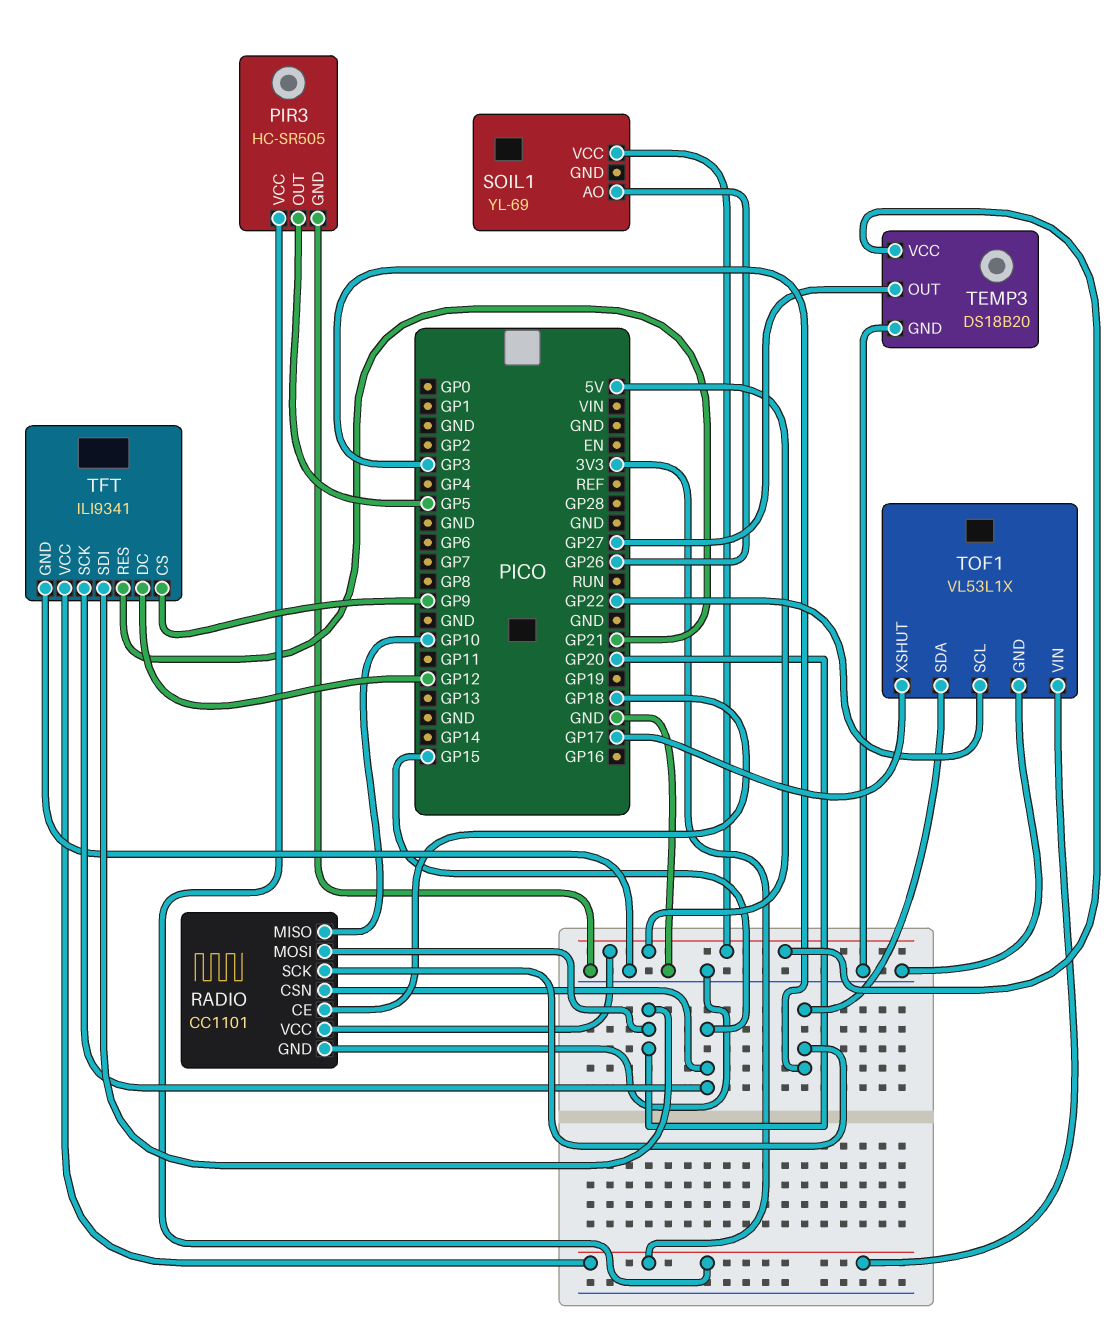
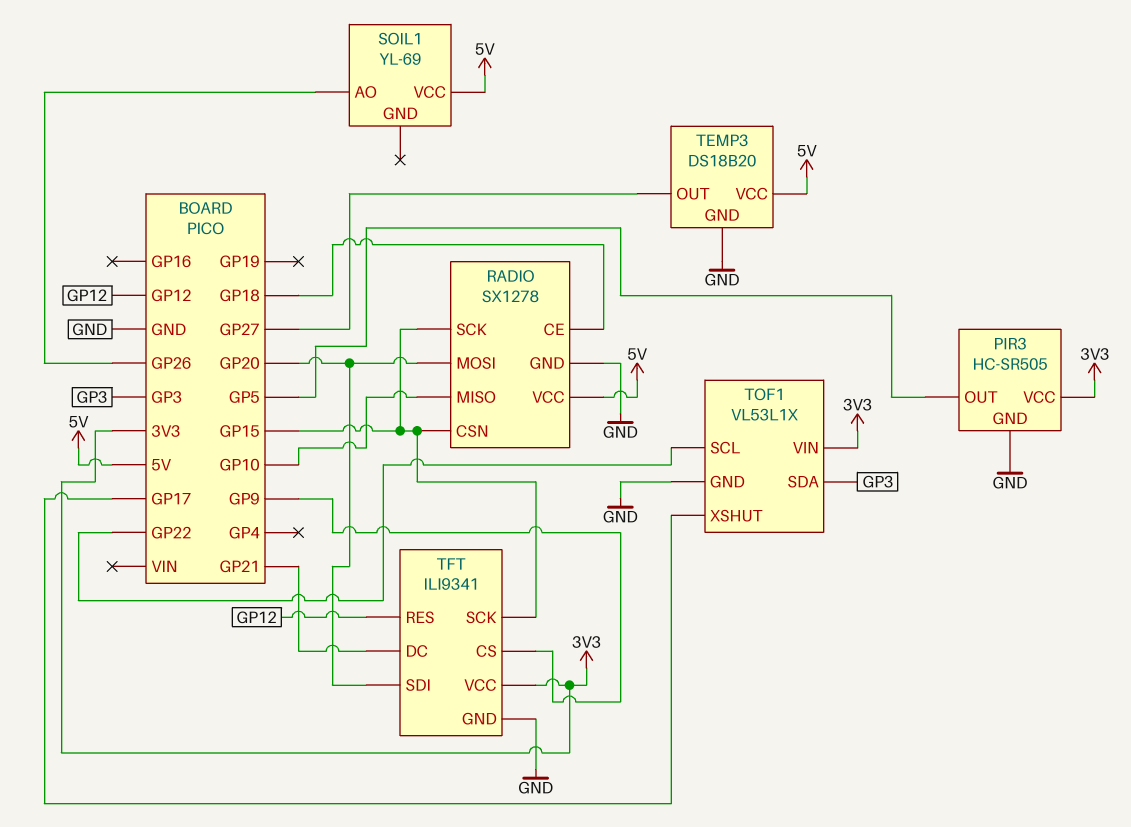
RADIO: CC1101 -> SX1278
RADIO pin SCK: GP3 -> GP15
TFT pin DC: GP12 -> GP21
TFT pin RES: GP21 -> GP12

